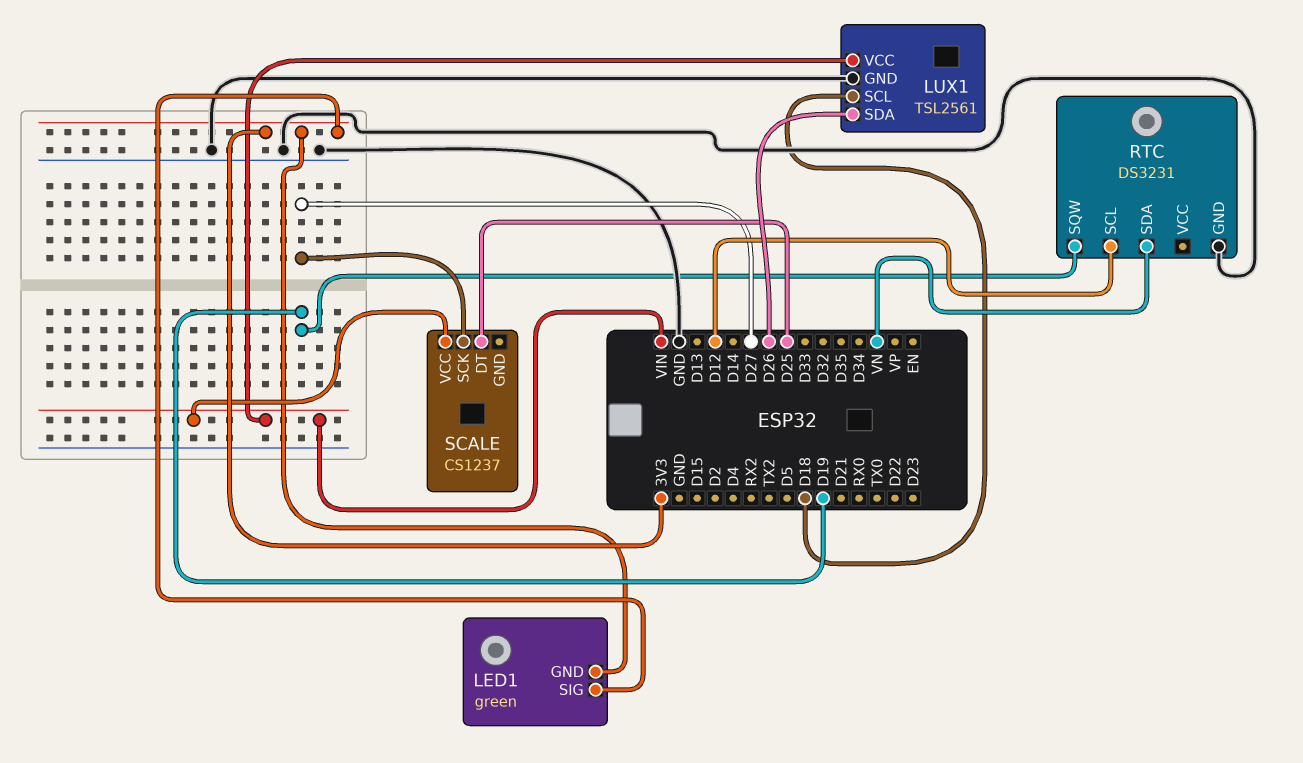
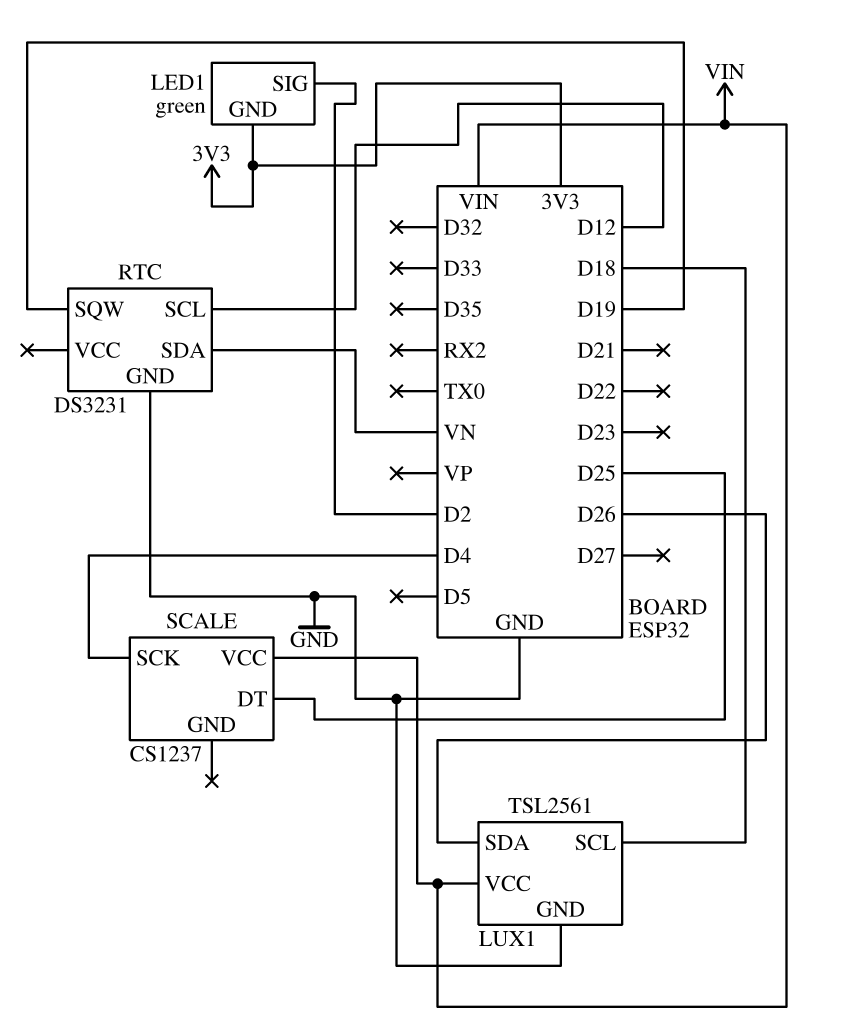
LED1 pin SIG: 3V3 -> D2
SCALE pin SCK: D27 -> D4

